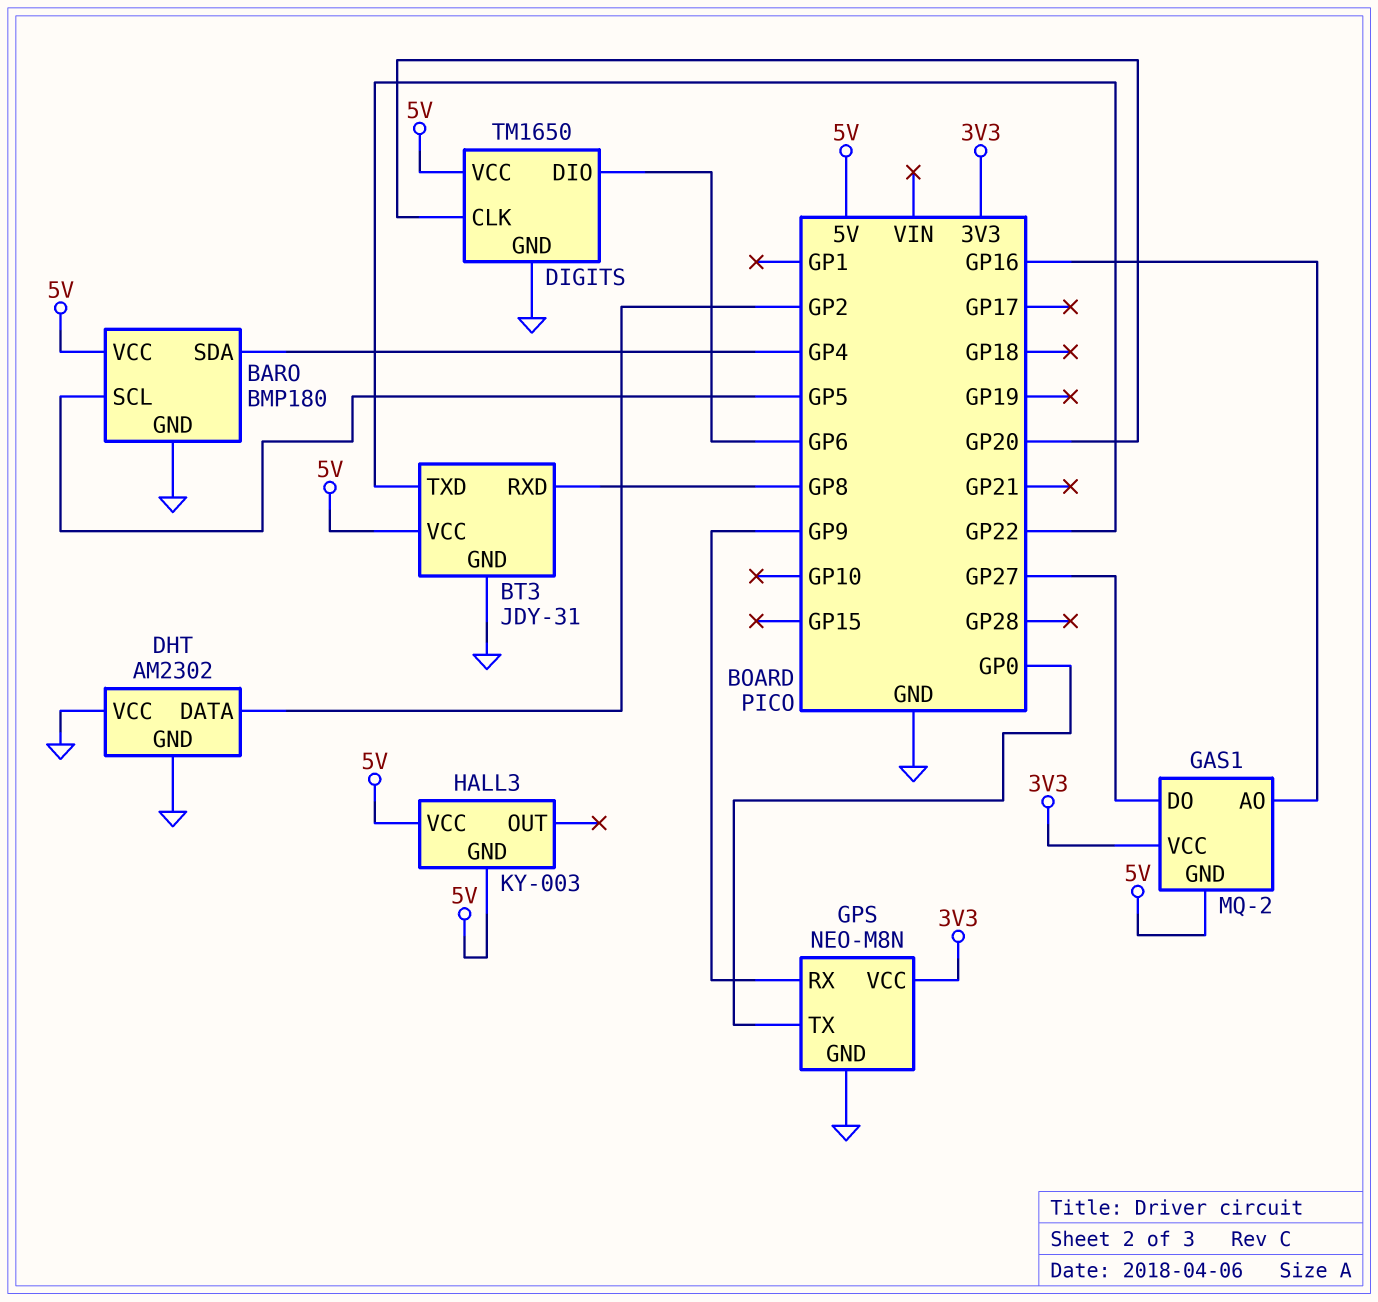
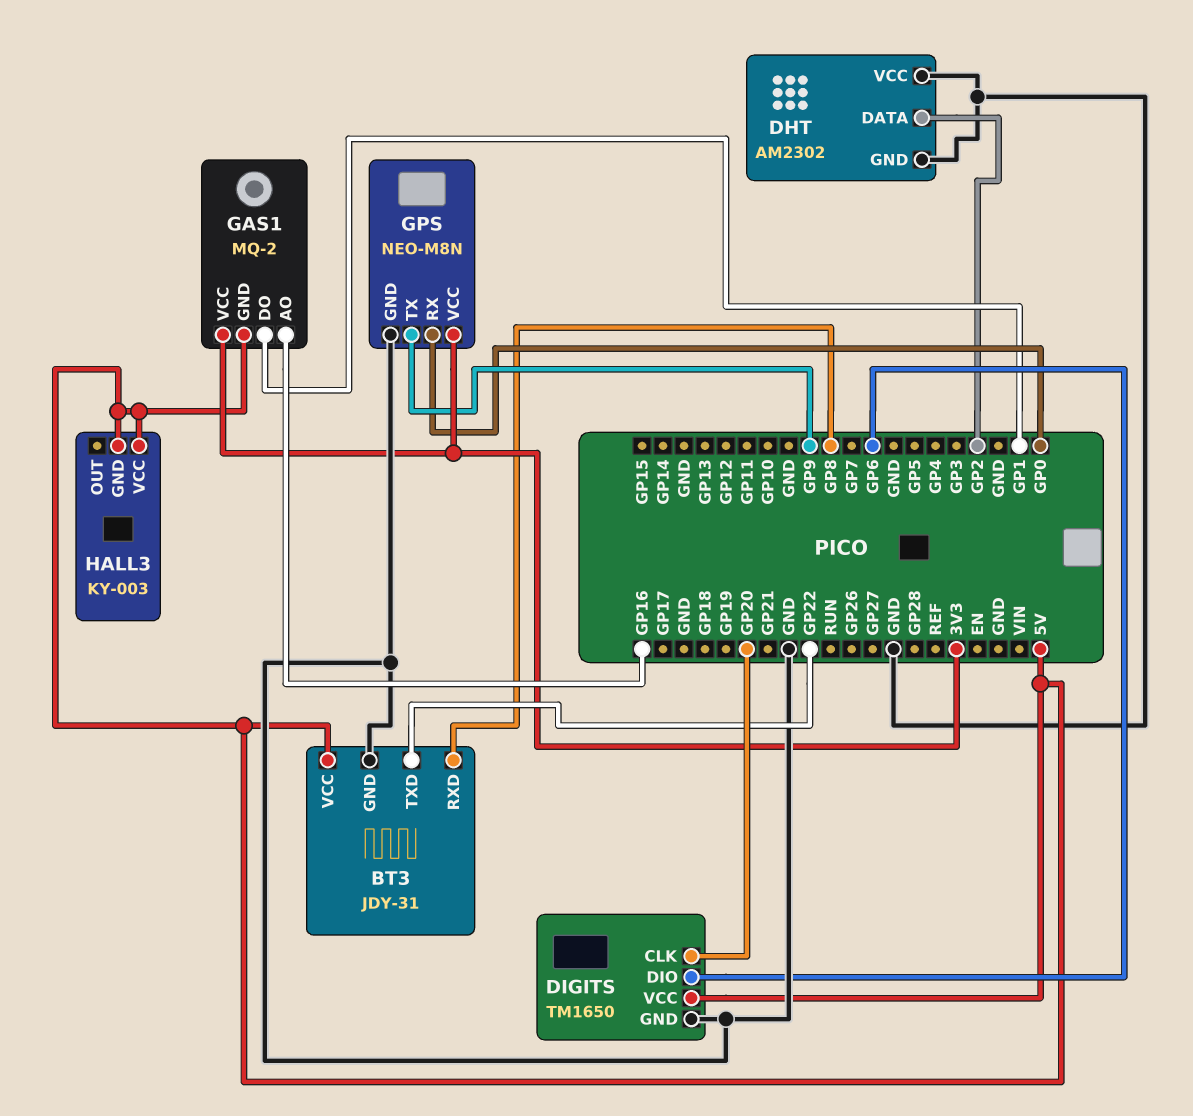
BARO: BMP180 -> none
BARO pin GND: GND -> none
BARO pin SCL: GP5 -> none
BARO pin SDA: GP4 -> none
BARO pin VCC: 5V -> none
GAS1 pin DO: GP27 -> GP1
GPS pin RX: GP9 -> GP0
GPS pin TX: GP0 -> GP9

